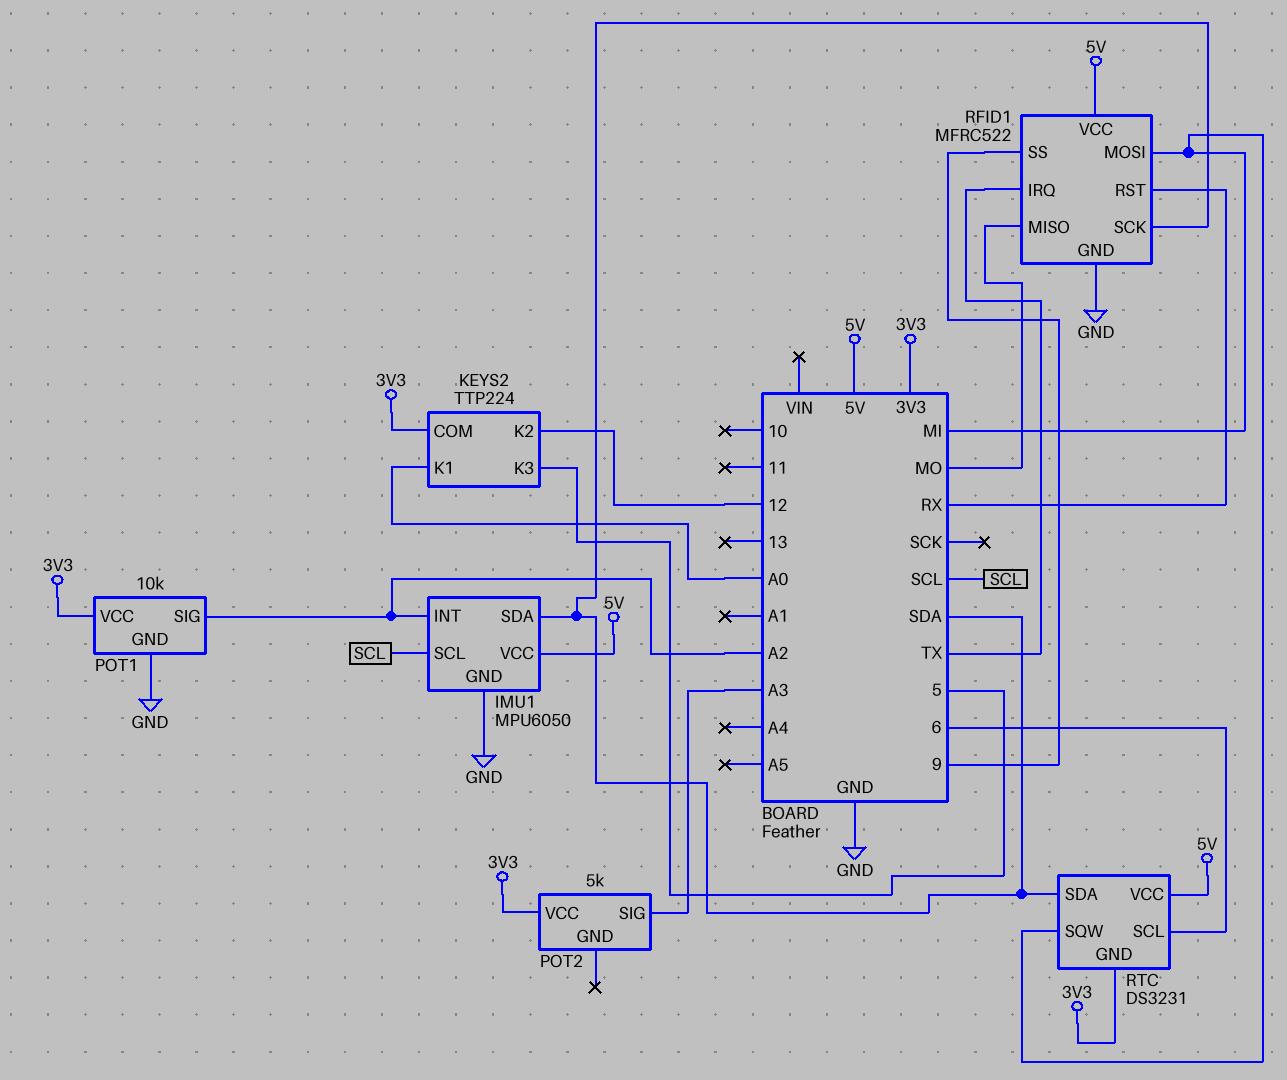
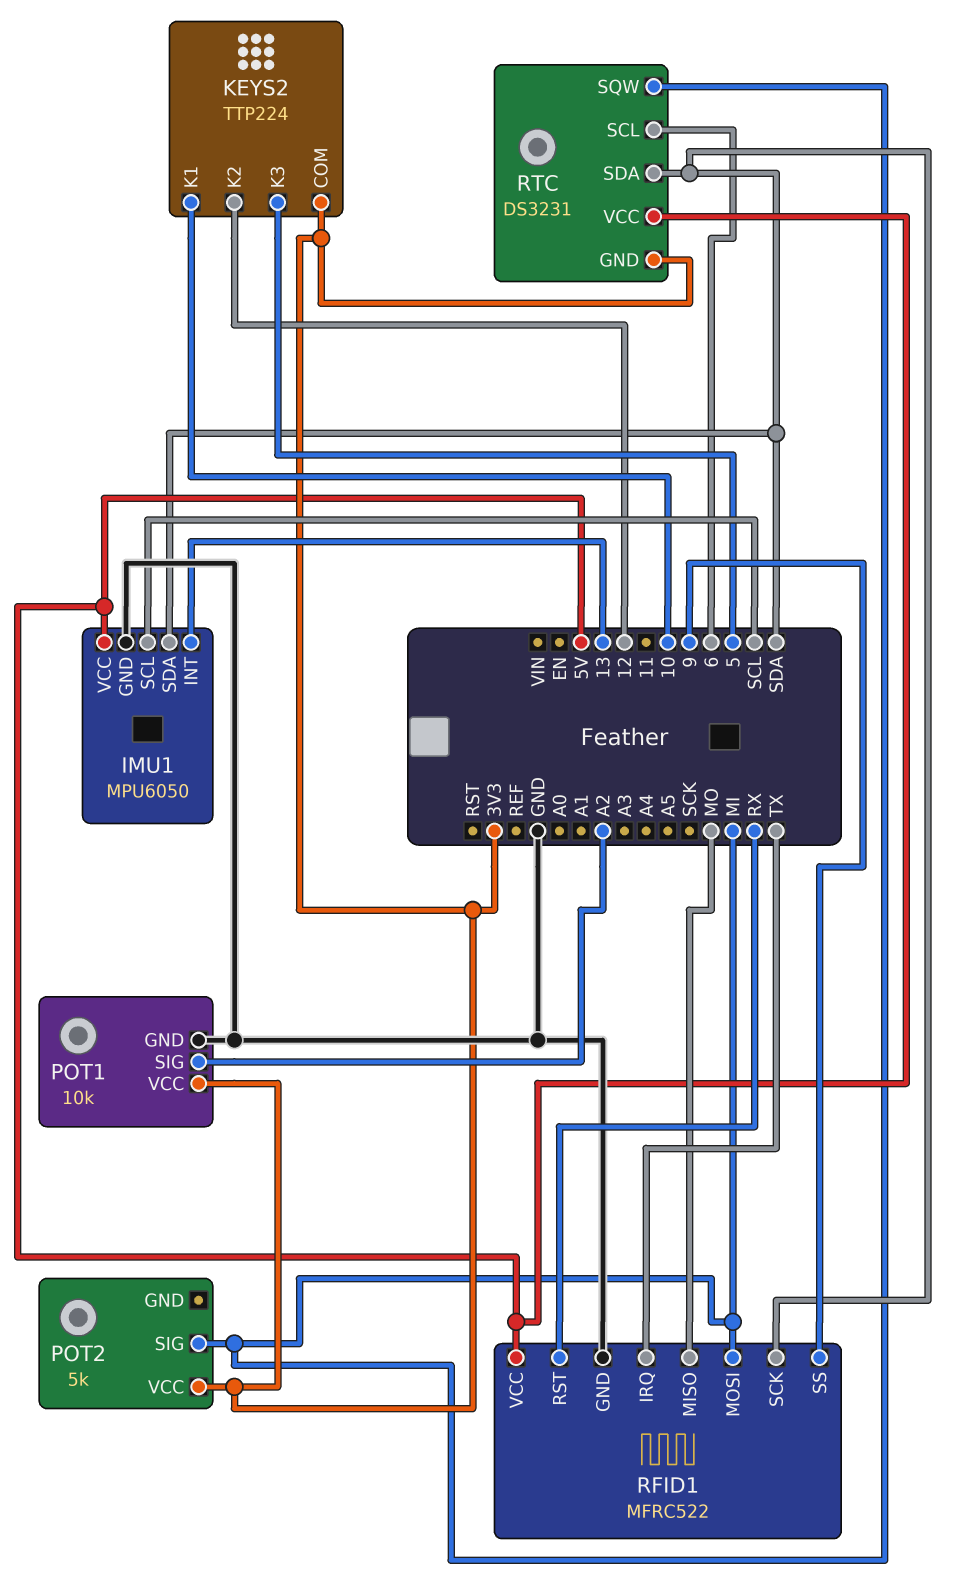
IMU1 pin INT: A2 -> 13
KEYS2 pin K1: A0 -> 10
POT2 pin SIG: A3 -> MI

